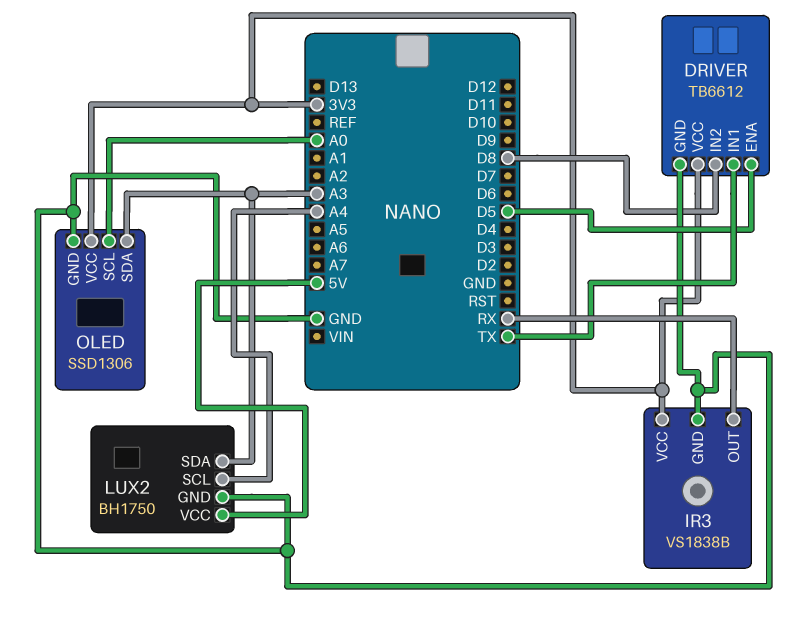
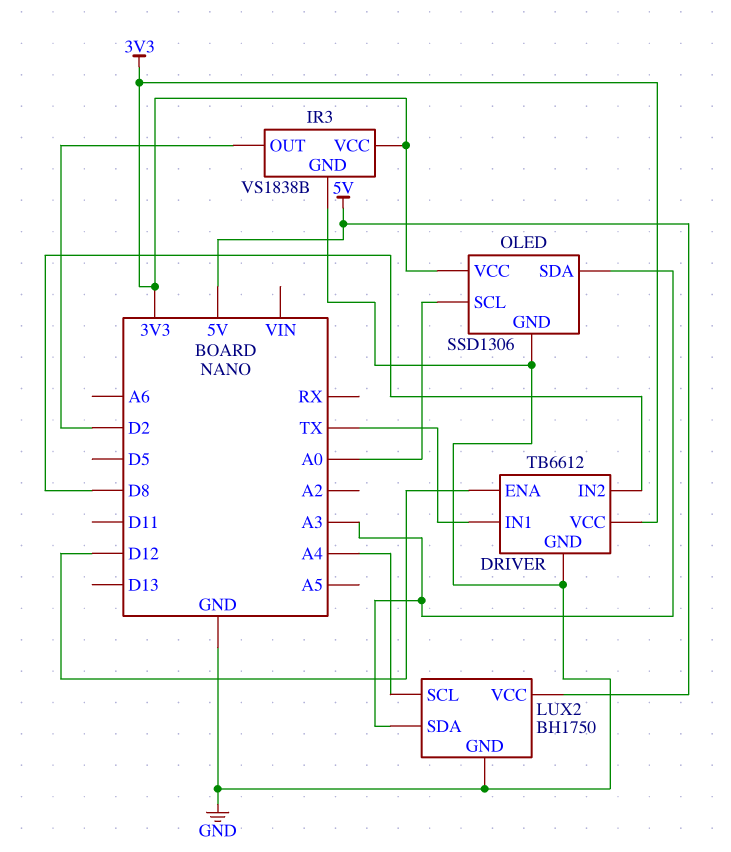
DRIVER pin ENA: D5 -> D12
IR3 pin OUT: RX -> D2

